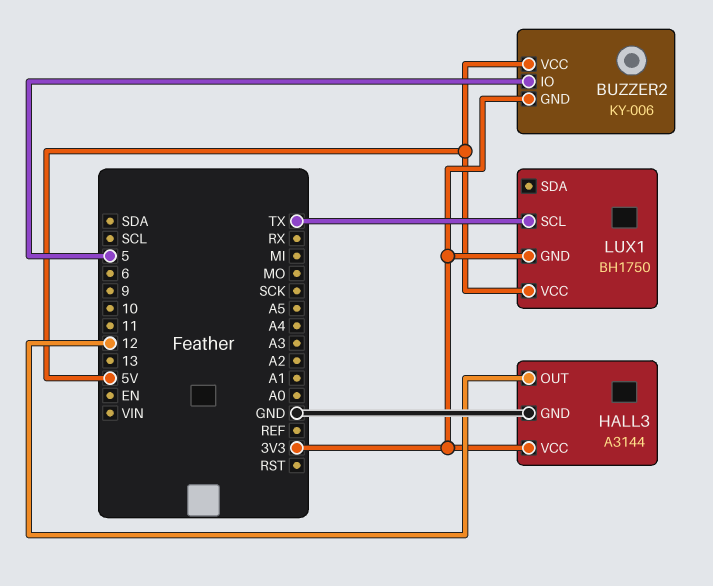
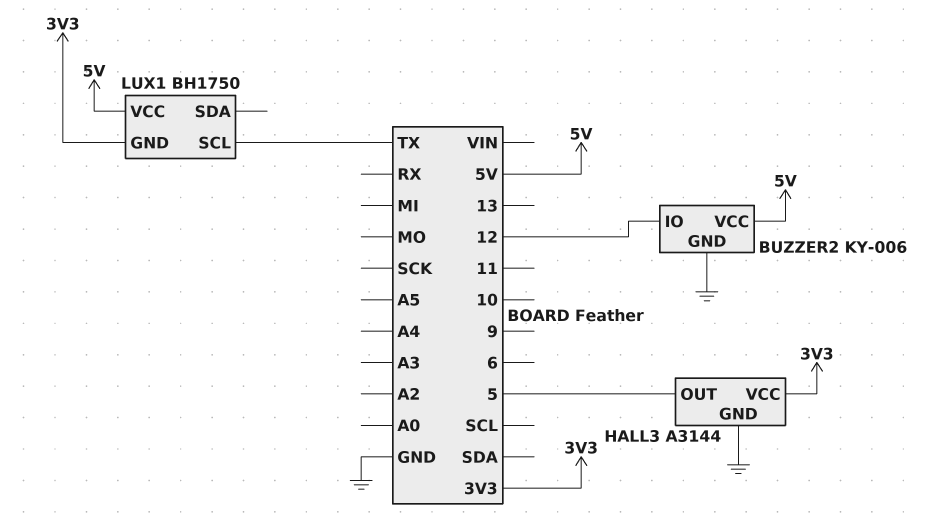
BUZZER2 pin GND: 3V3 -> GND
BUZZER2 pin IO: 5 -> 12
HALL3 pin OUT: 12 -> 5

